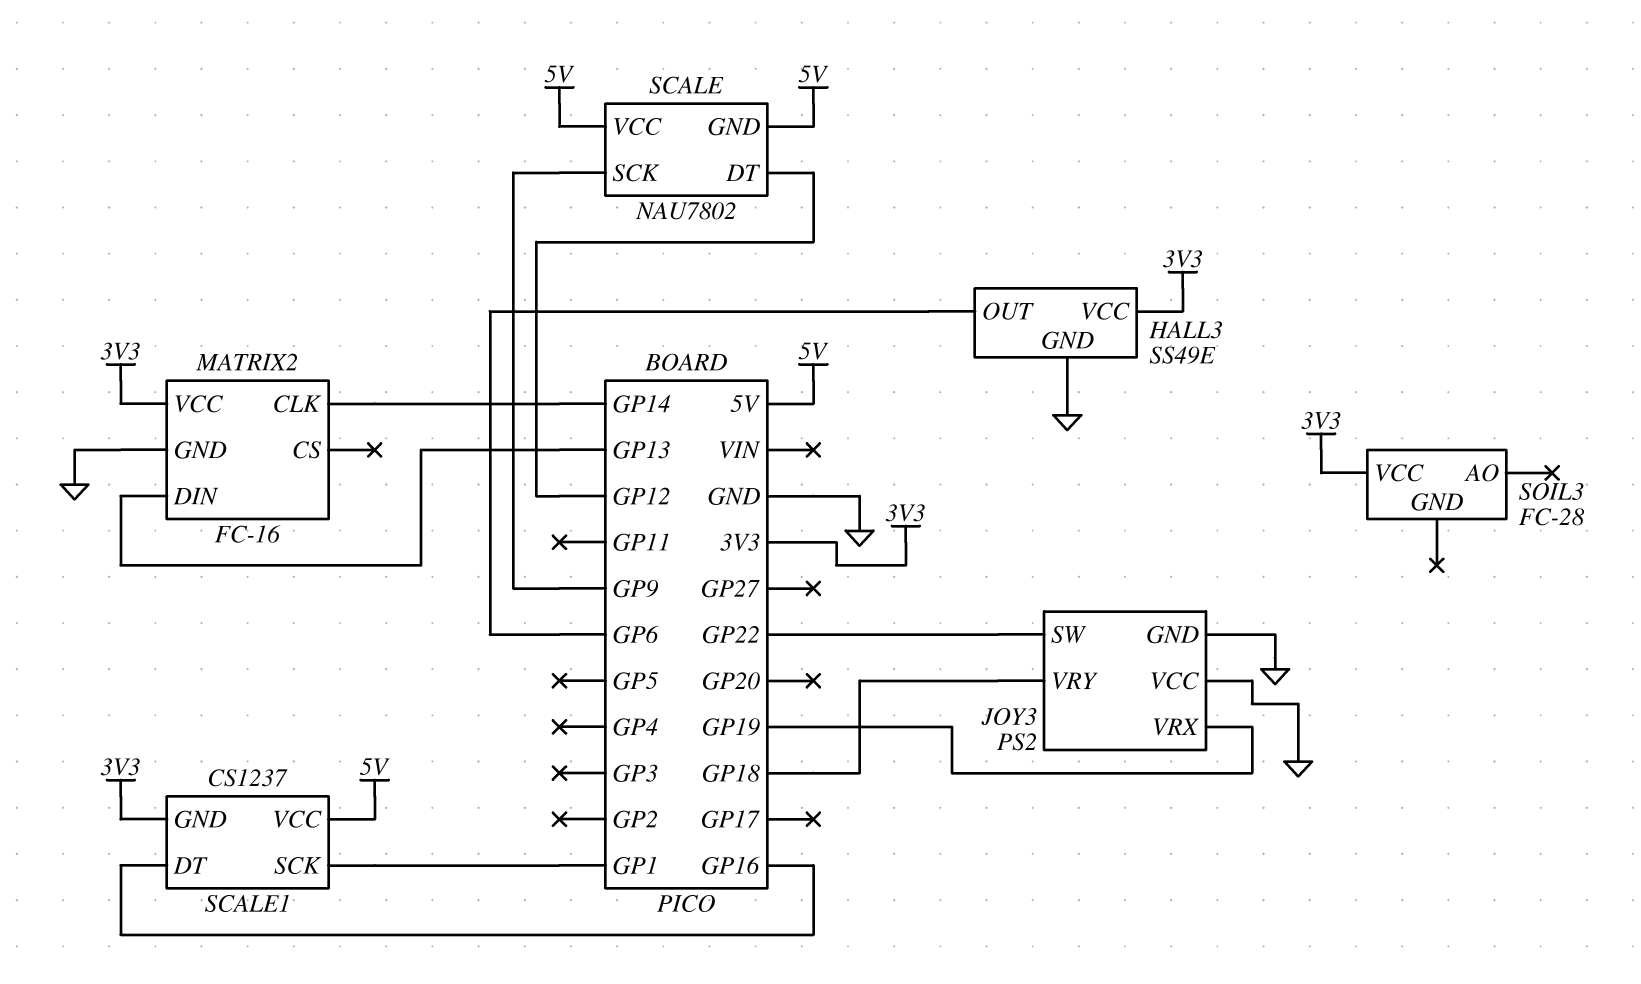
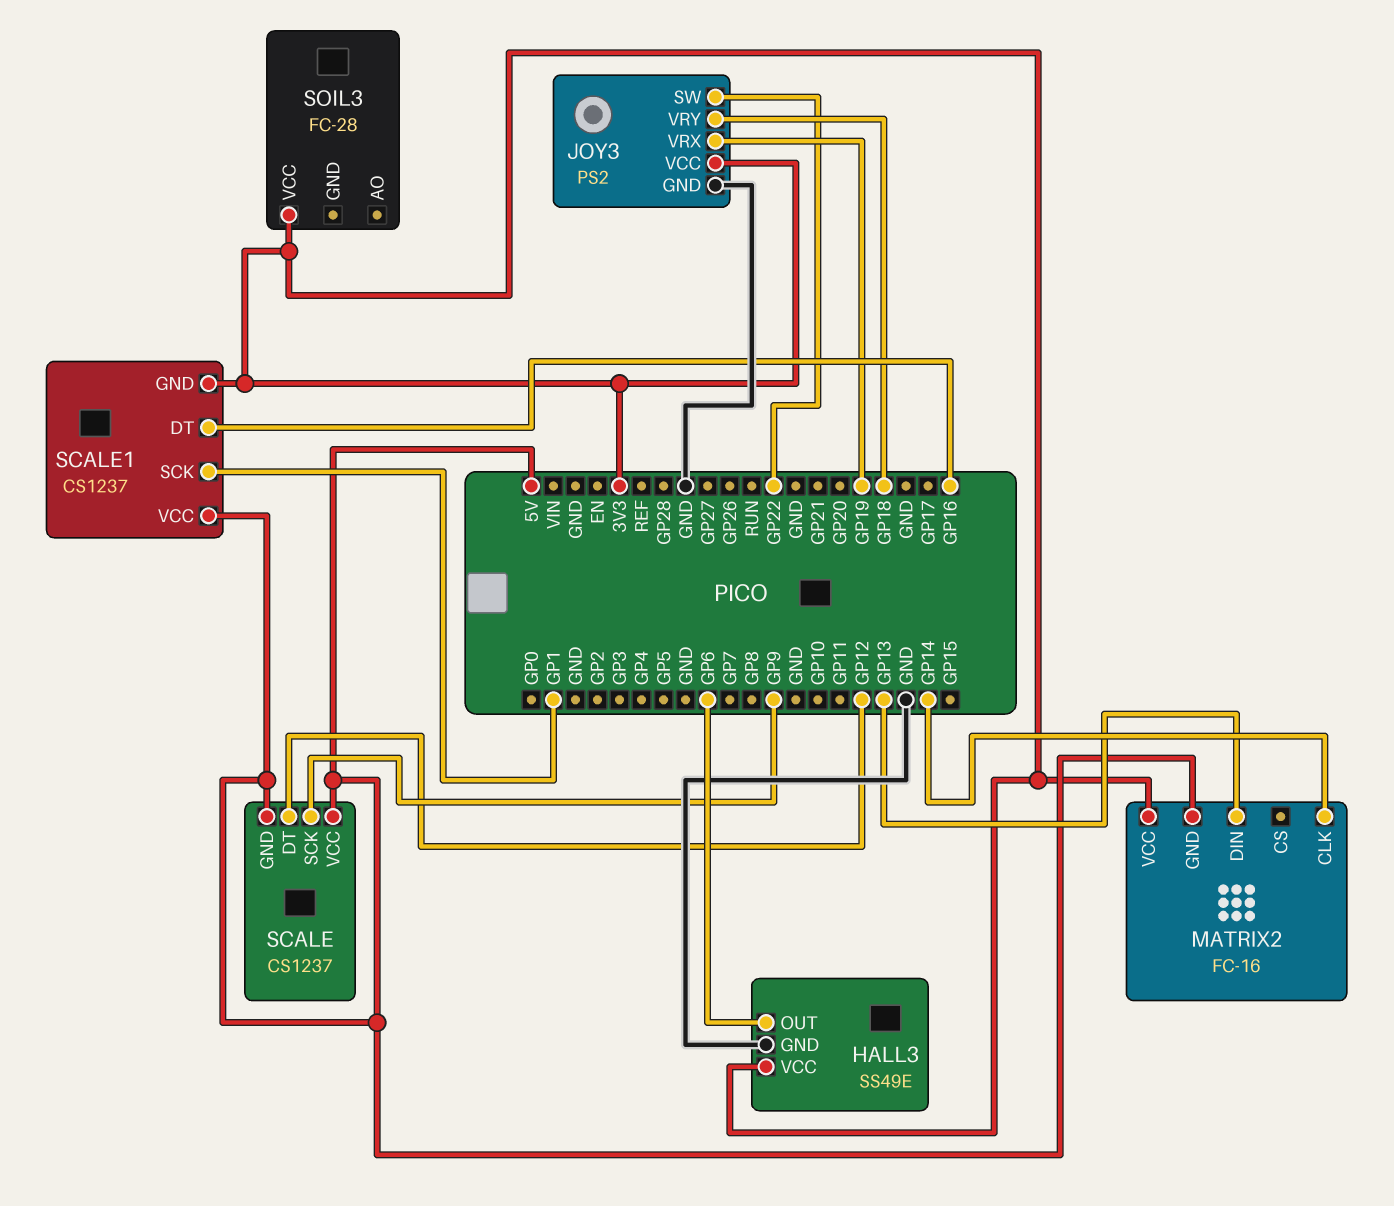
JOY3 pin VCC: GND -> 3V3
MATRIX2 pin GND: GND -> 5V
SCALE: NAU7802 -> CS1237

